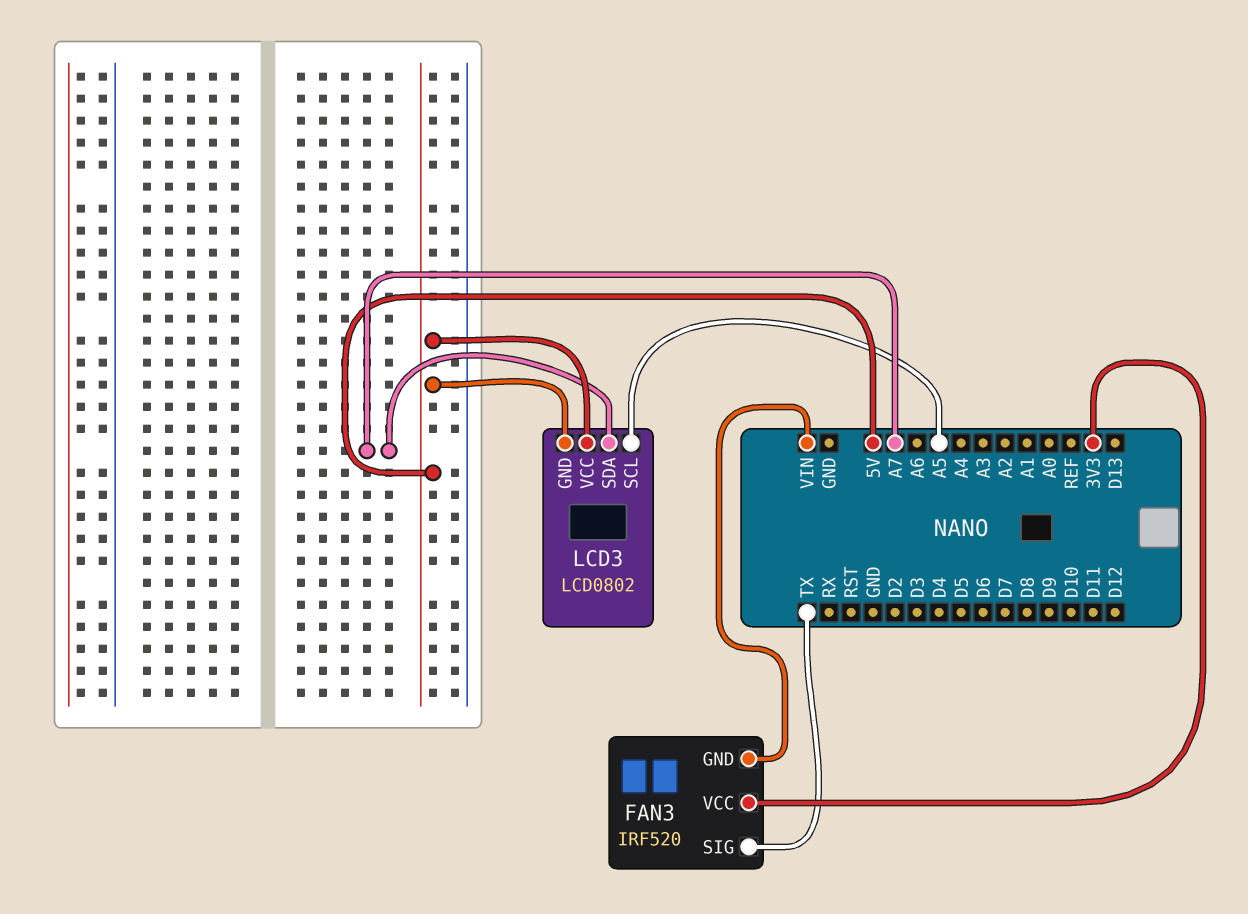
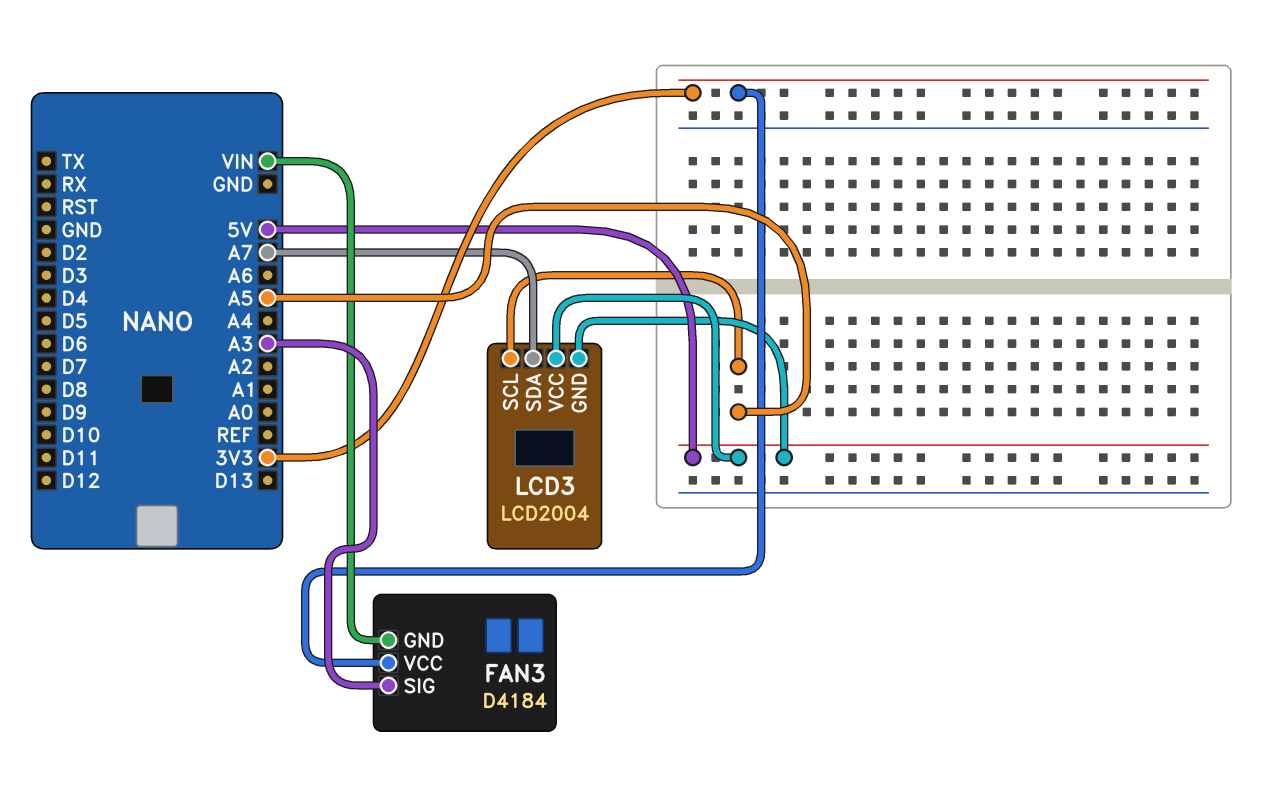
FAN3: IRF520 -> D4184
FAN3 pin SIG: TX -> A3
LCD3: LCD0802 -> LCD2004

